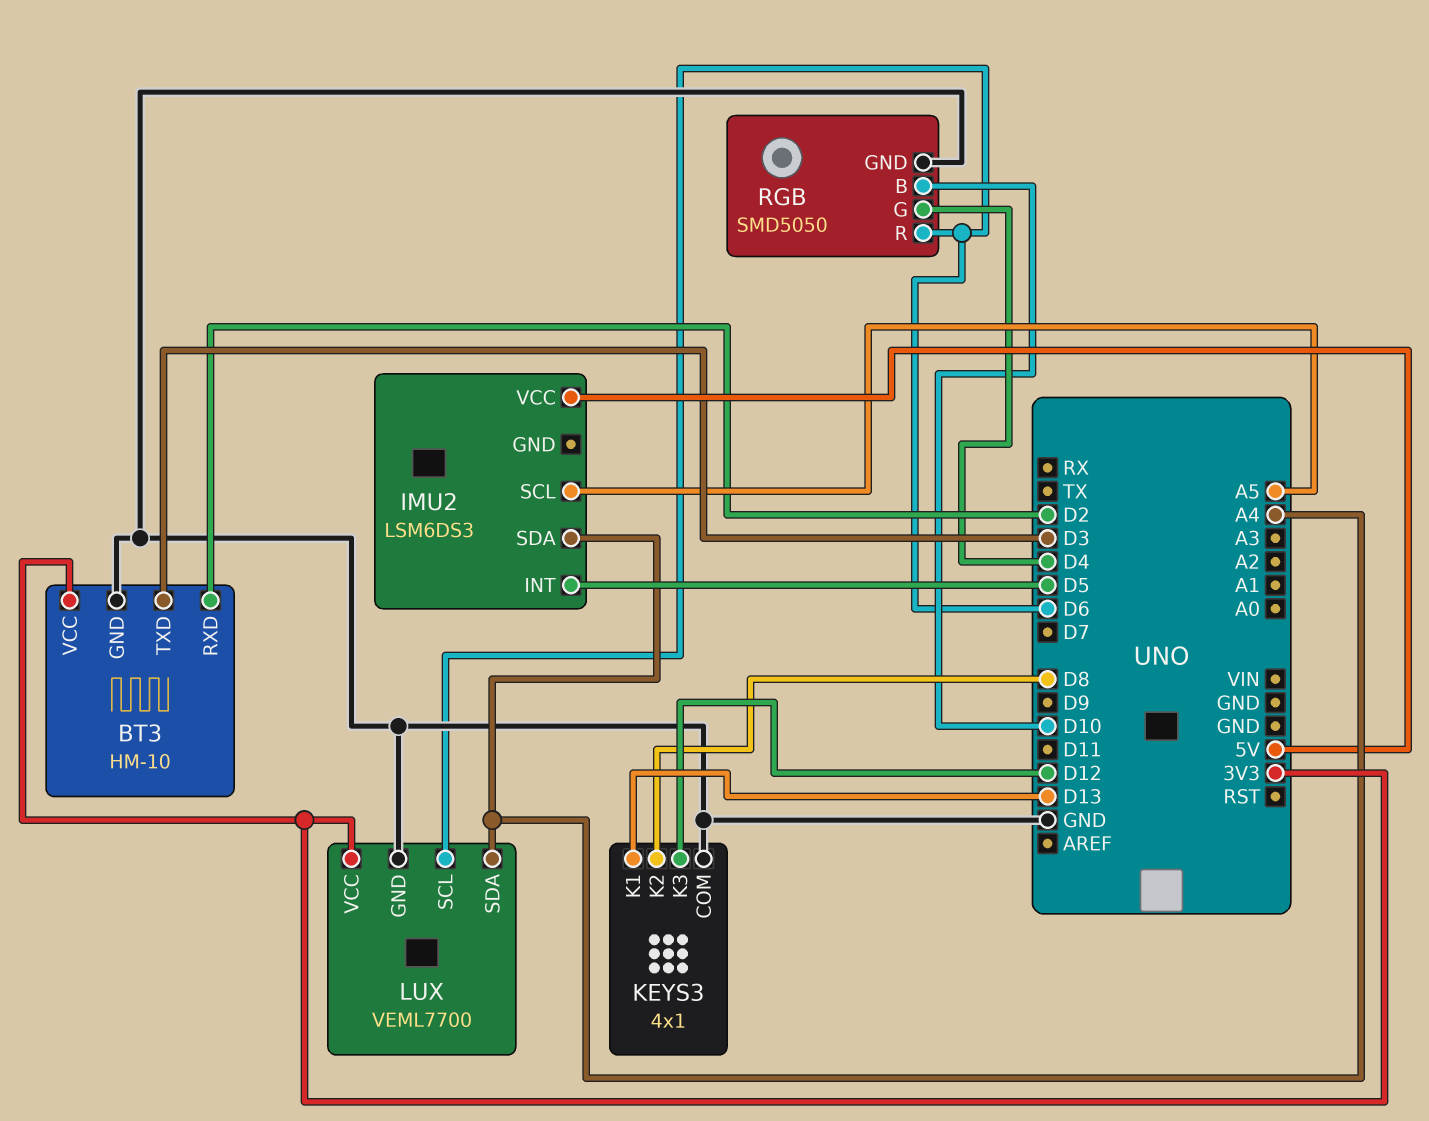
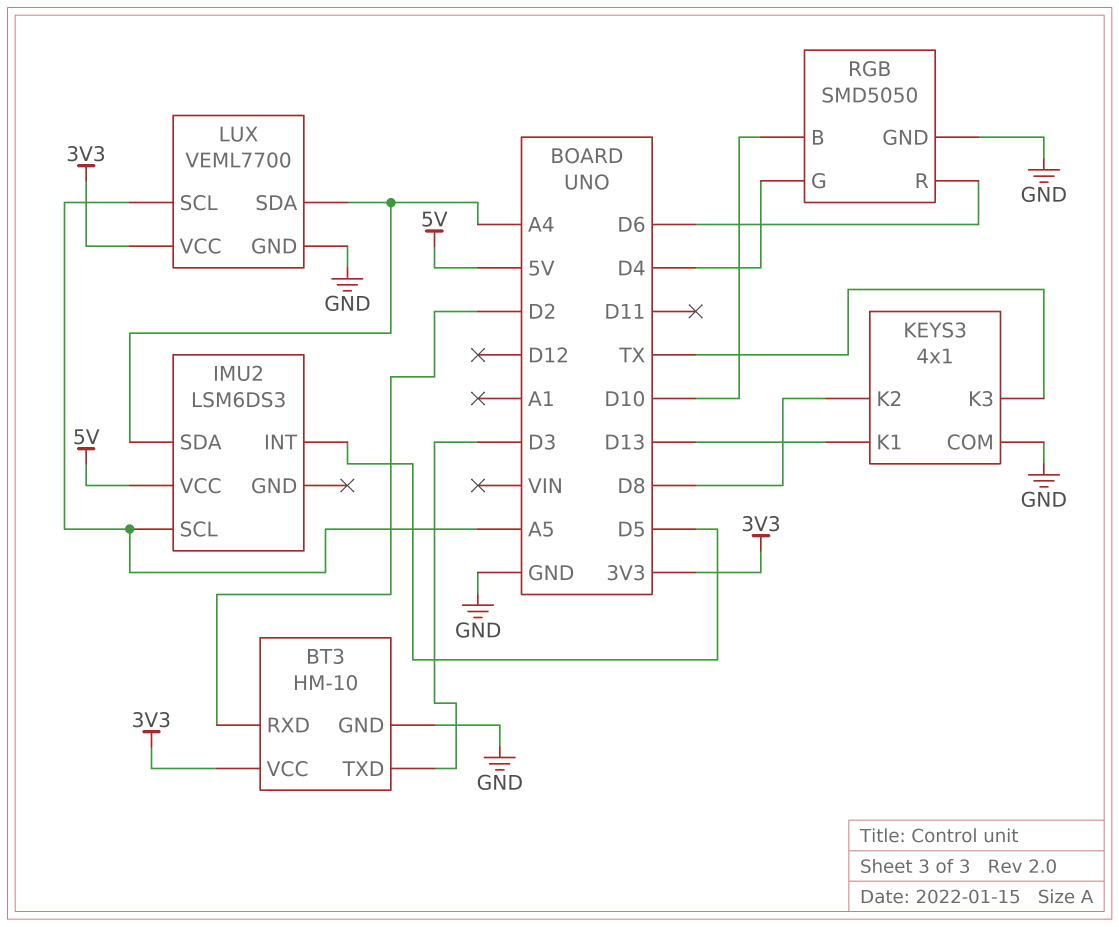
KEYS3 pin K3: D12 -> TX
LUX pin SCL: D6 -> A5

